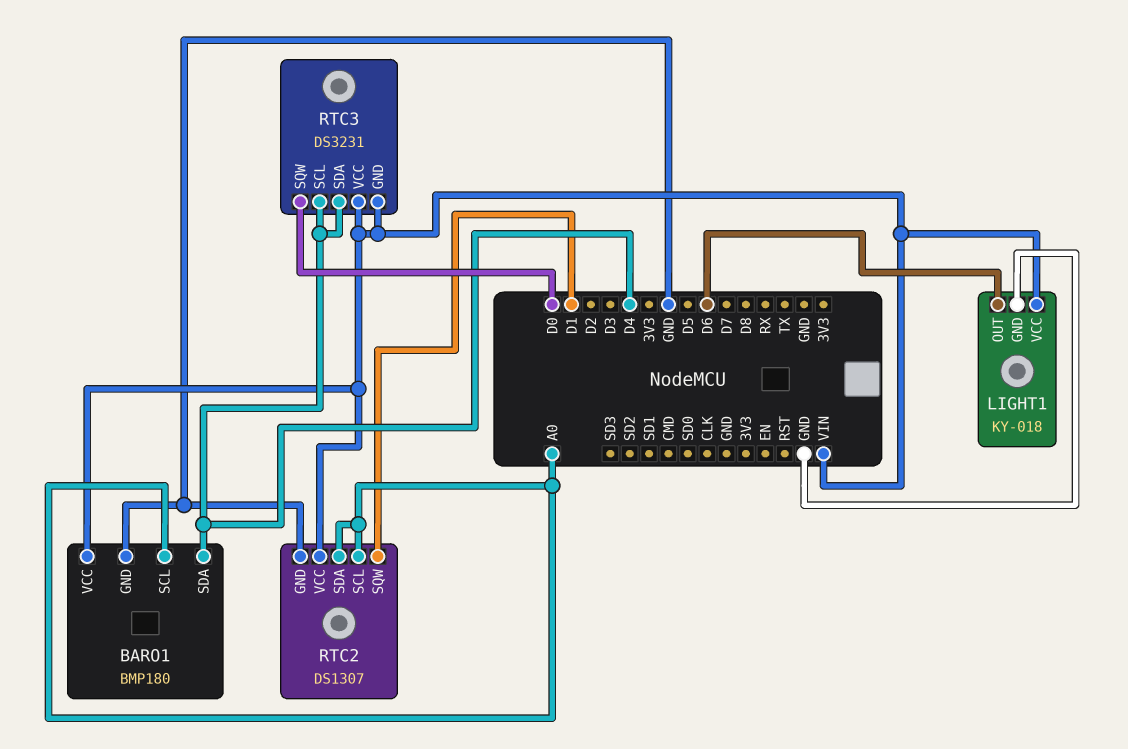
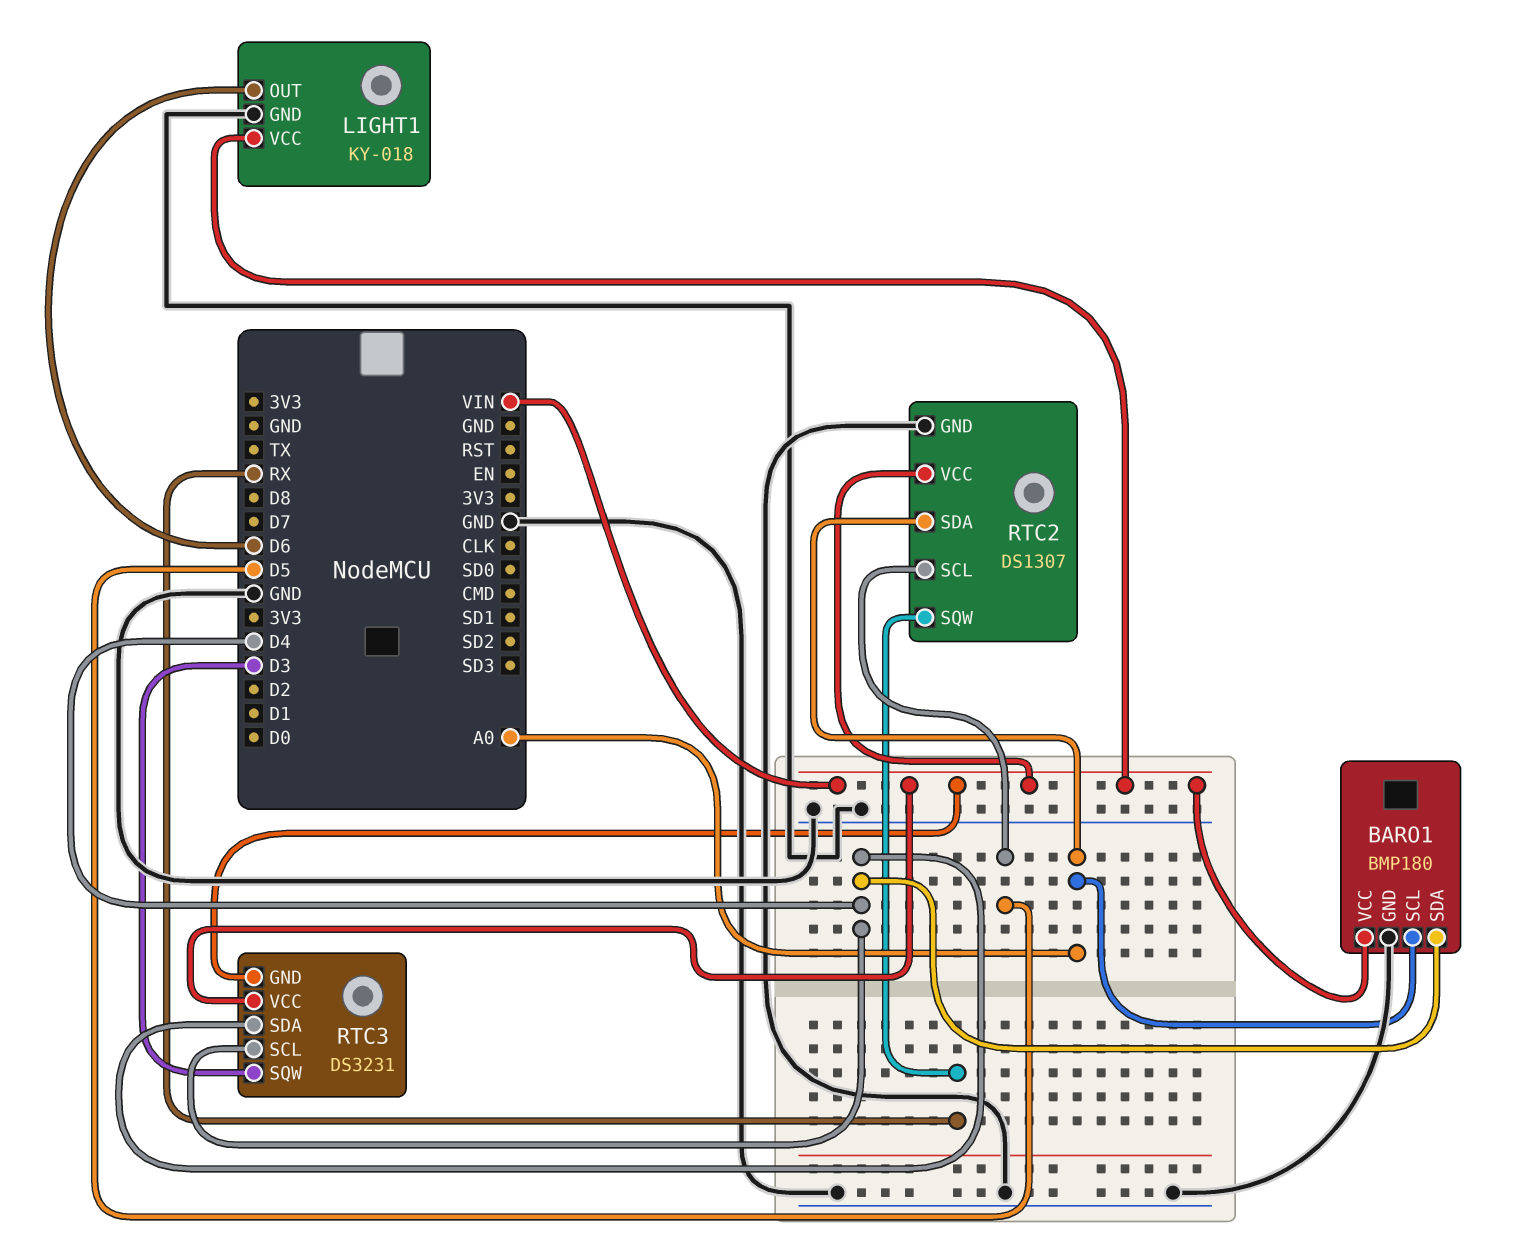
RTC2 pin SCL: A0 -> D5
RTC2 pin SQW: D1 -> RX
RTC3 pin SQW: D0 -> D3

